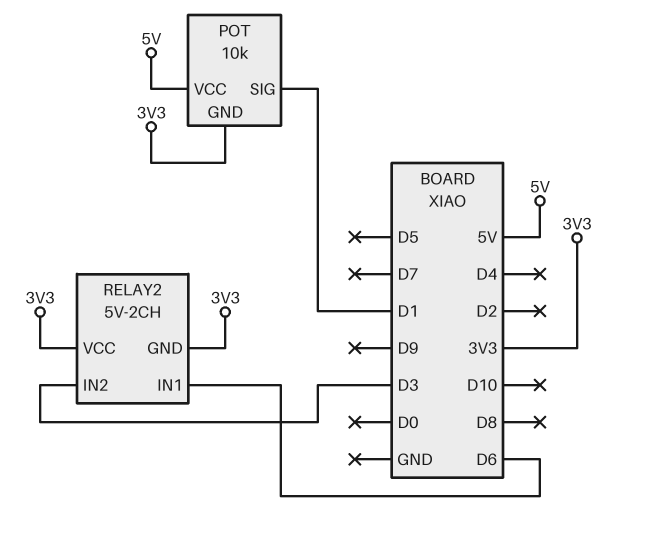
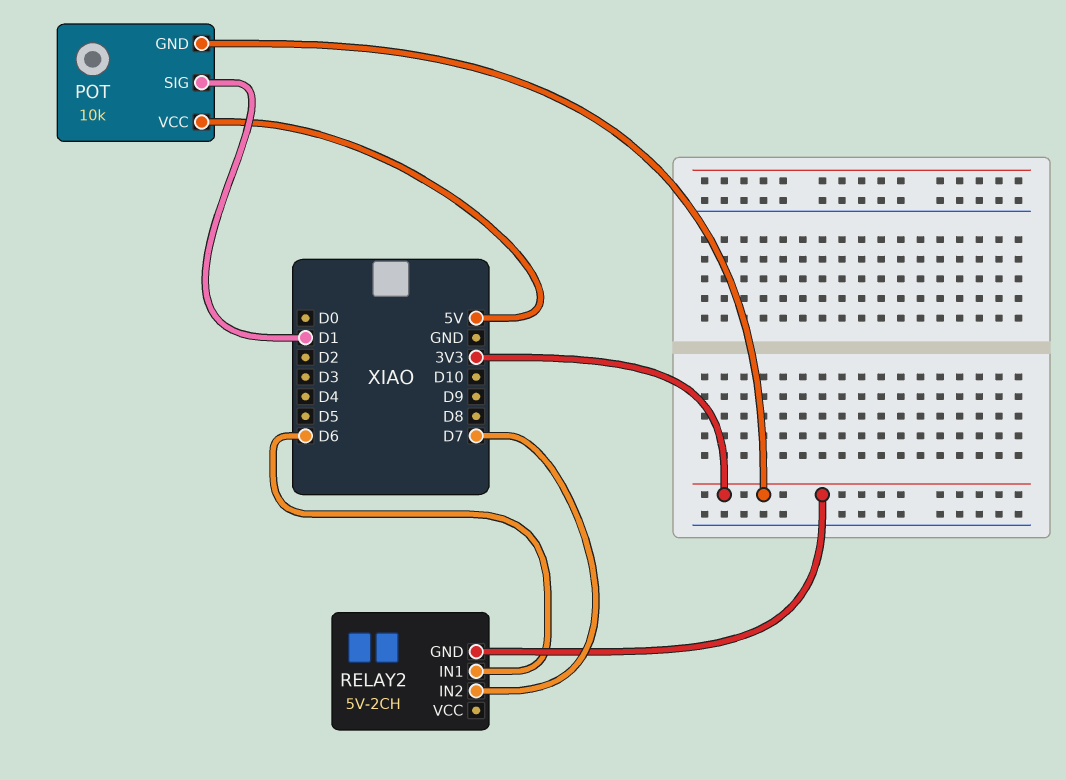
RELAY2 pin IN2: D3 -> D7
RELAY2 pin VCC: 3V3 -> none

